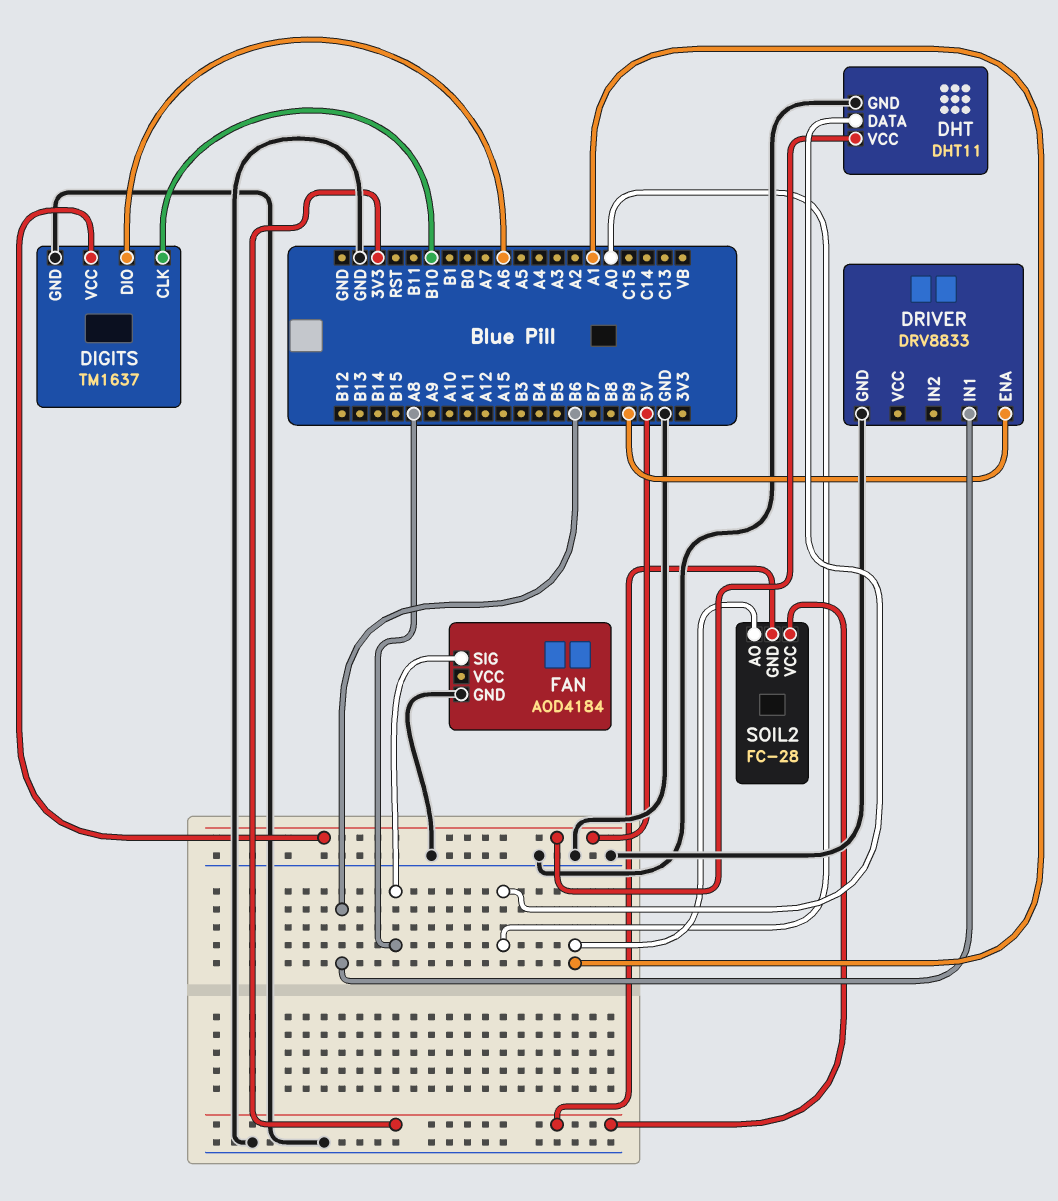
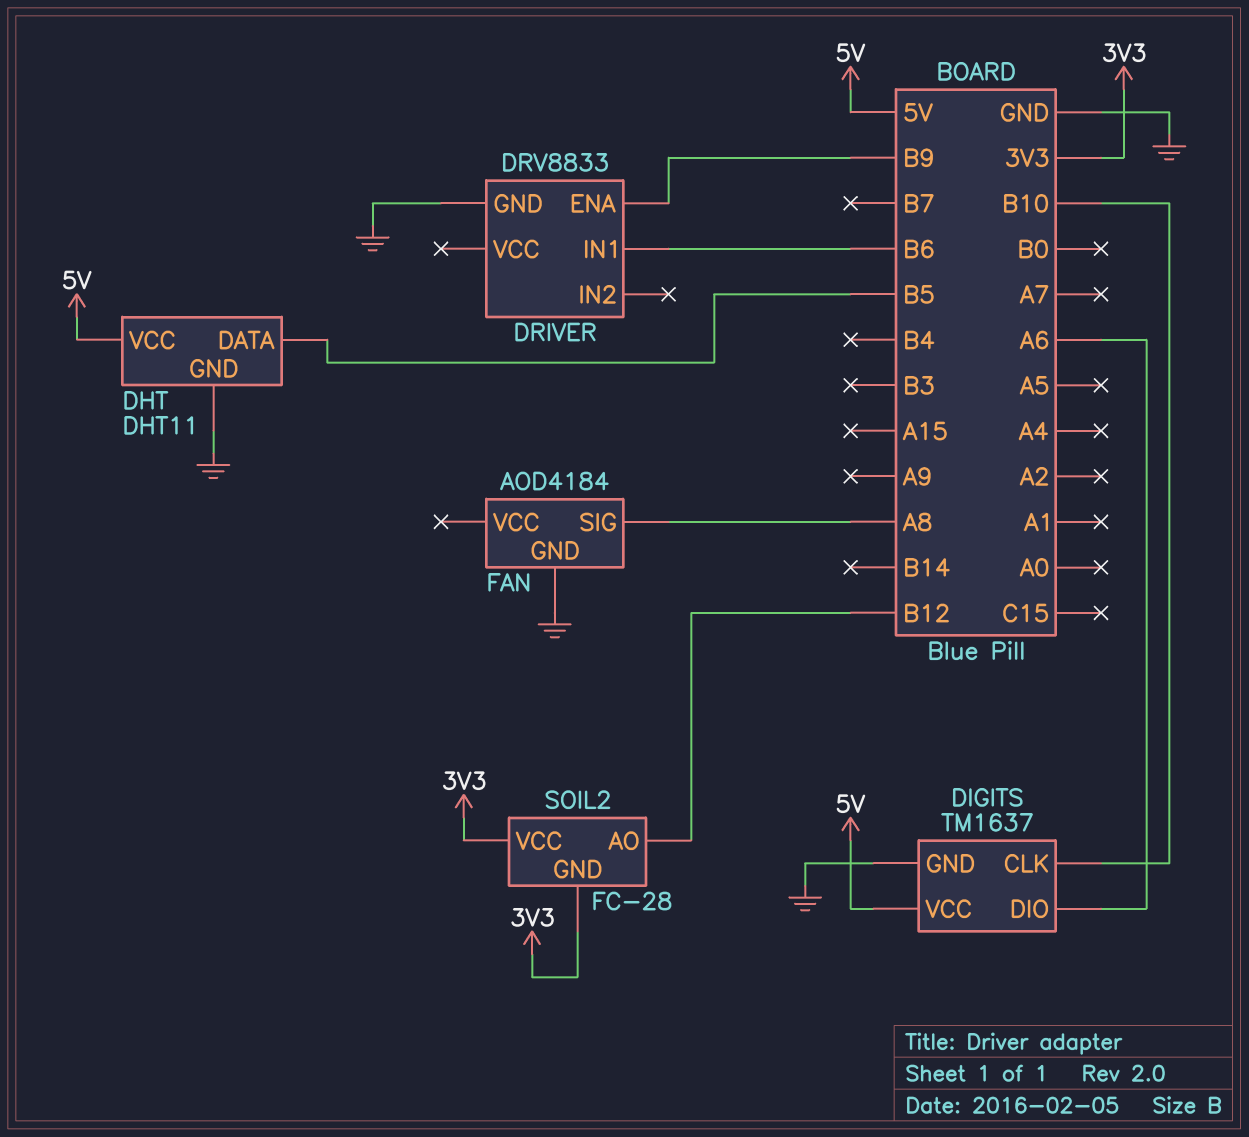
DHT pin DATA: A0 -> B5
SOIL2 pin AO: A1 -> B12

